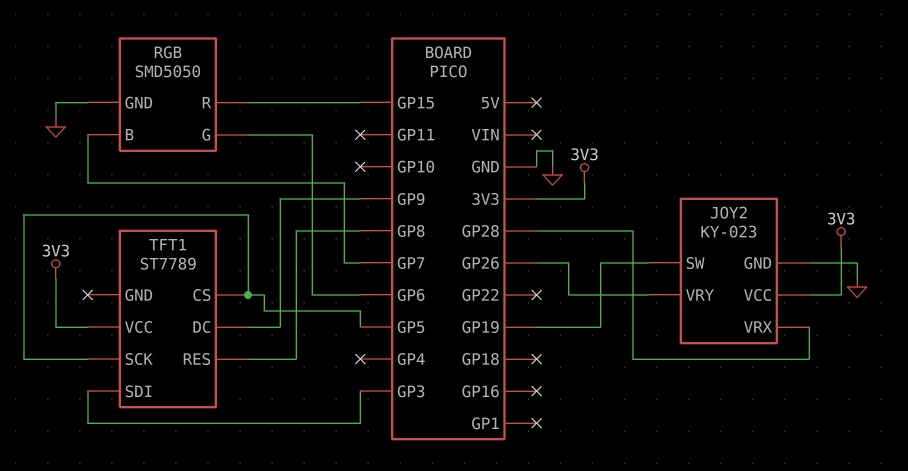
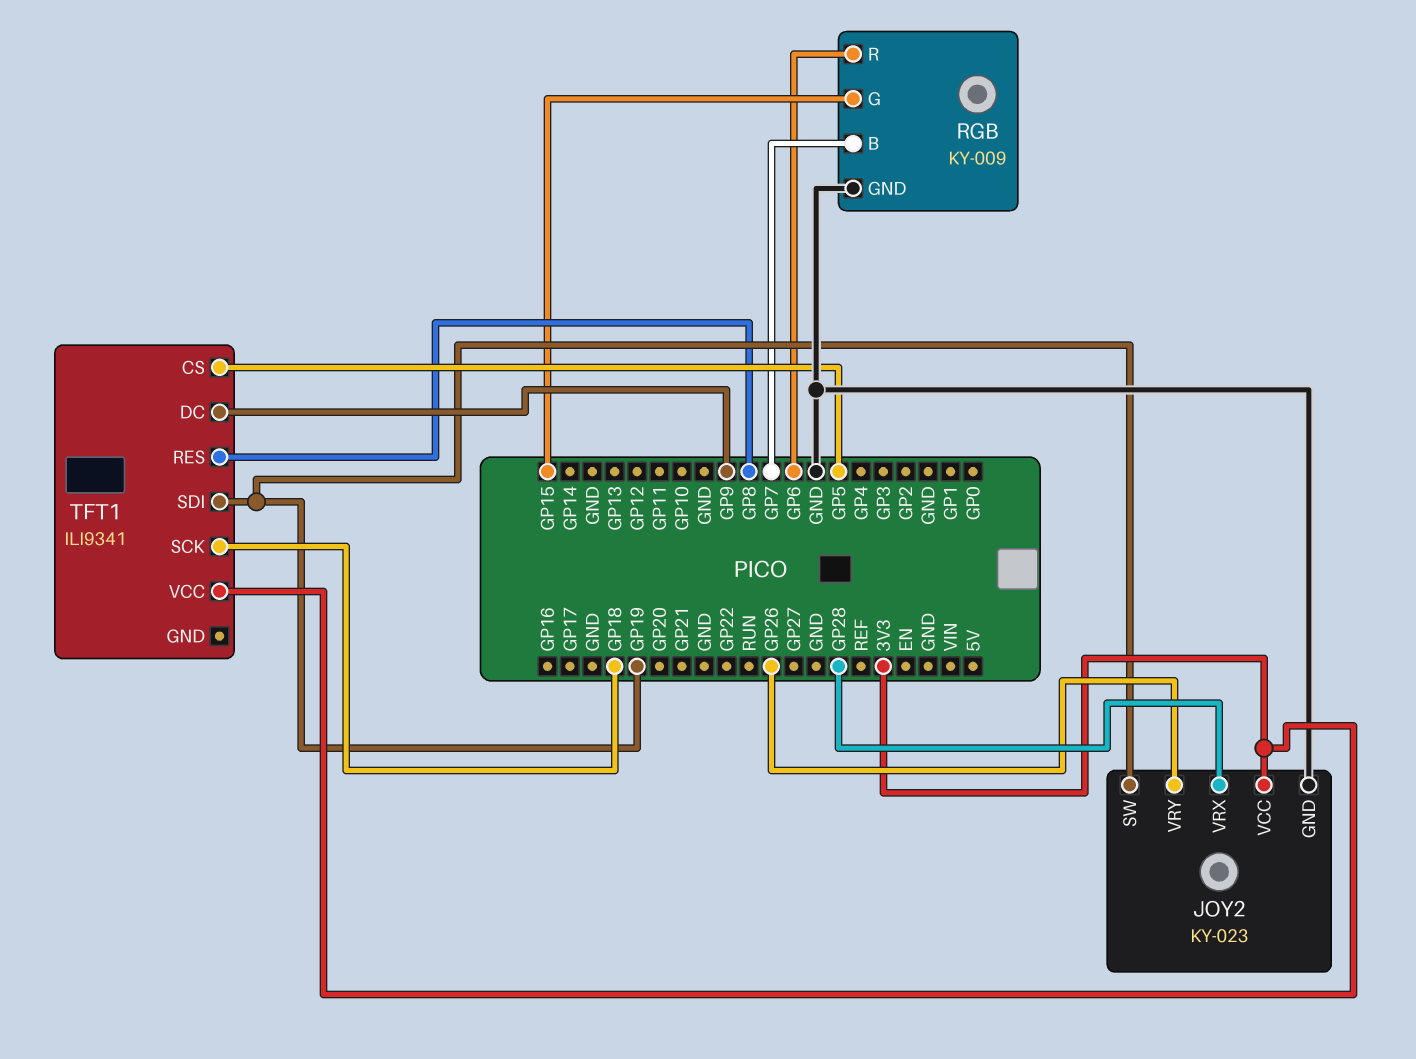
RGB: SMD5050 -> KY-009
RGB pin G: GP6 -> GP15
RGB pin R: GP15 -> GP6
TFT1: ST7789 -> ILI9341
TFT1 pin SCK: GP5 -> GP18
TFT1 pin SDI: GP3 -> GP19

